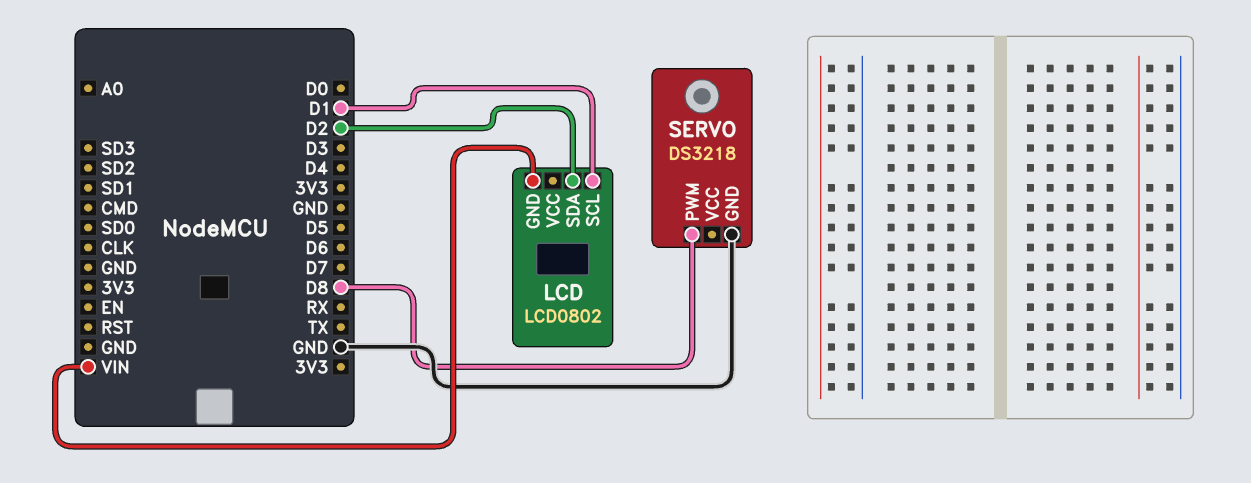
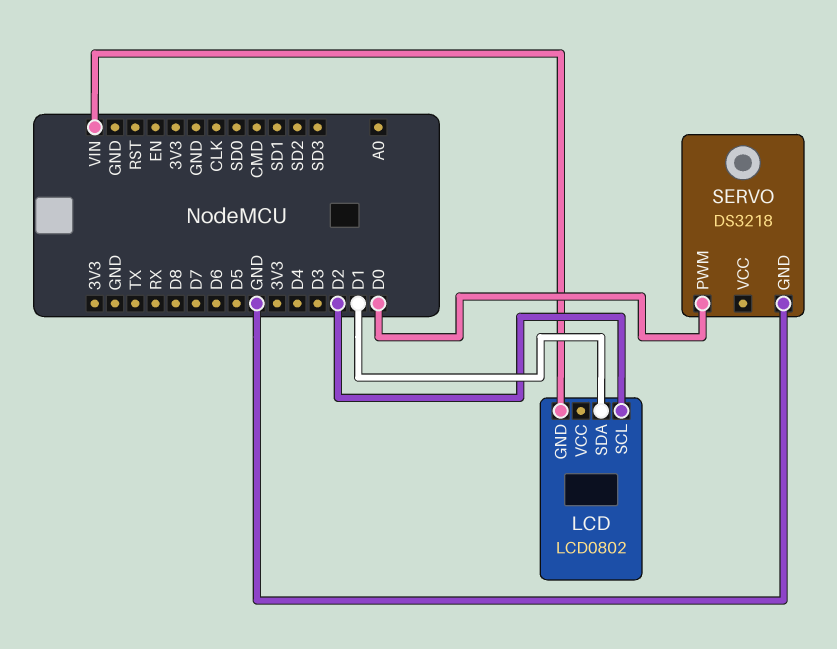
LCD pin SCL: D1 -> D2
LCD pin SDA: D2 -> D1
SERVO pin PWM: D8 -> D0

